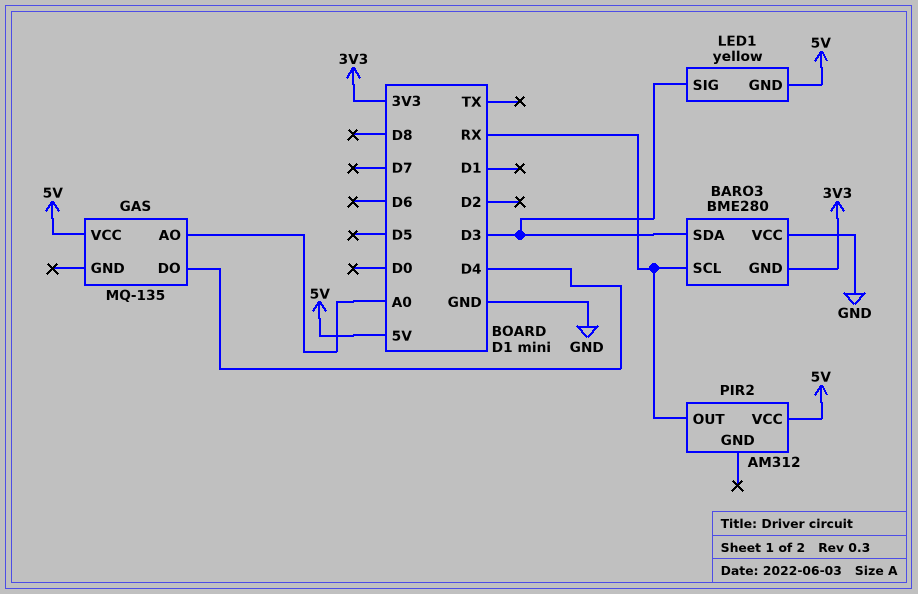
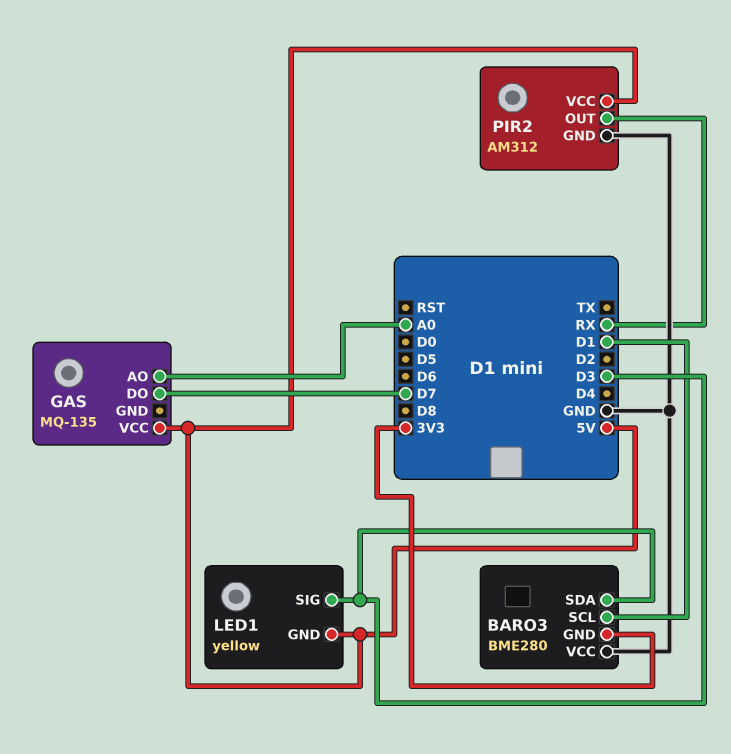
BARO3 pin SCL: RX -> D1
GAS pin DO: D4 -> D7
PIR2 pin GND: none -> GND

